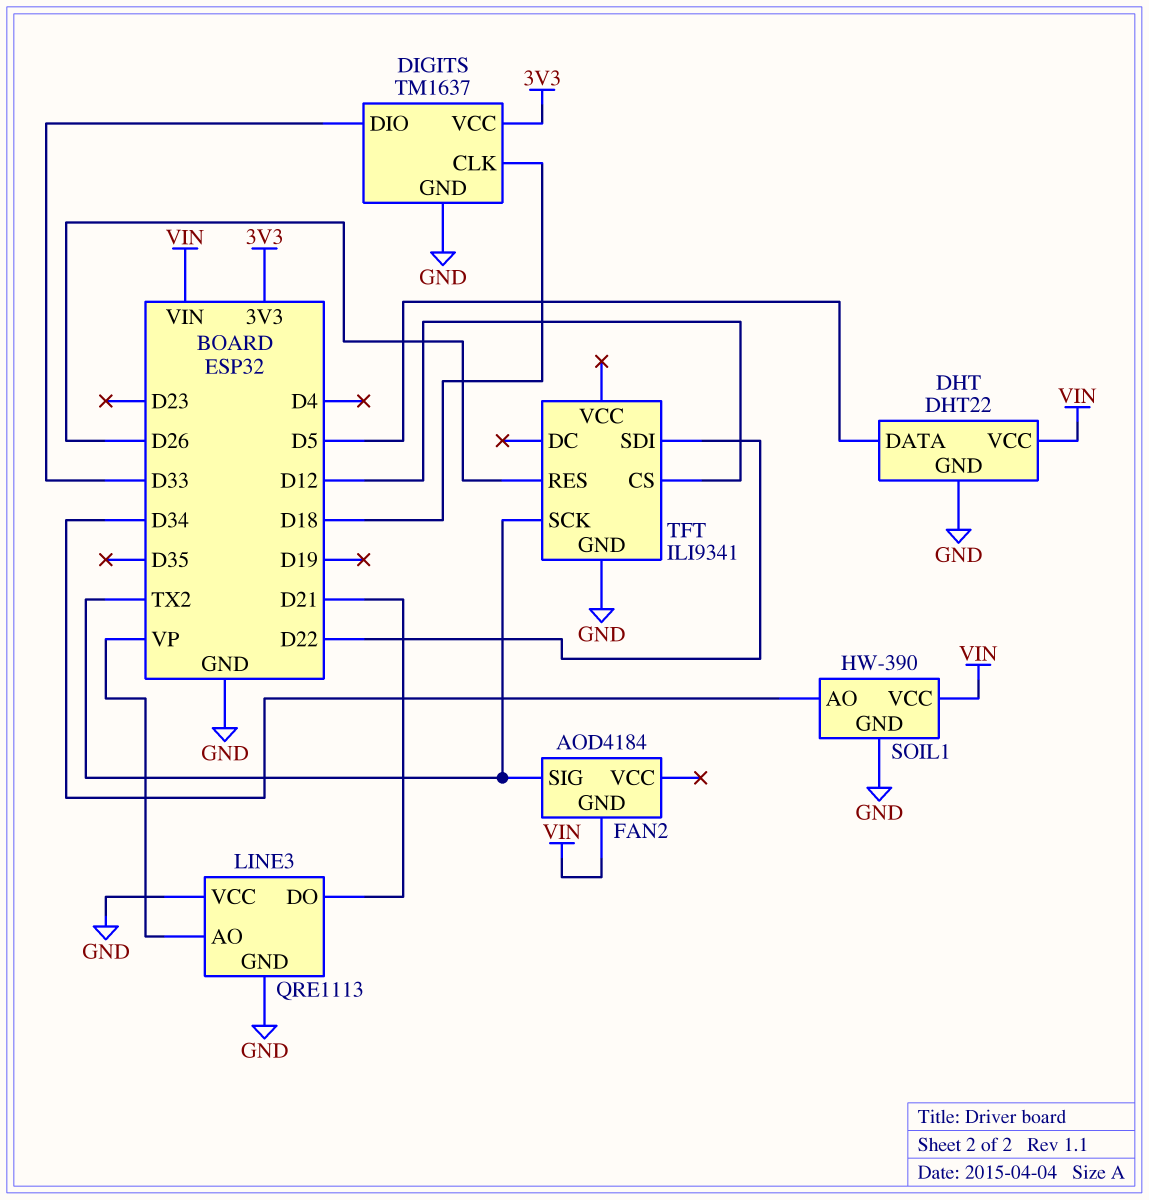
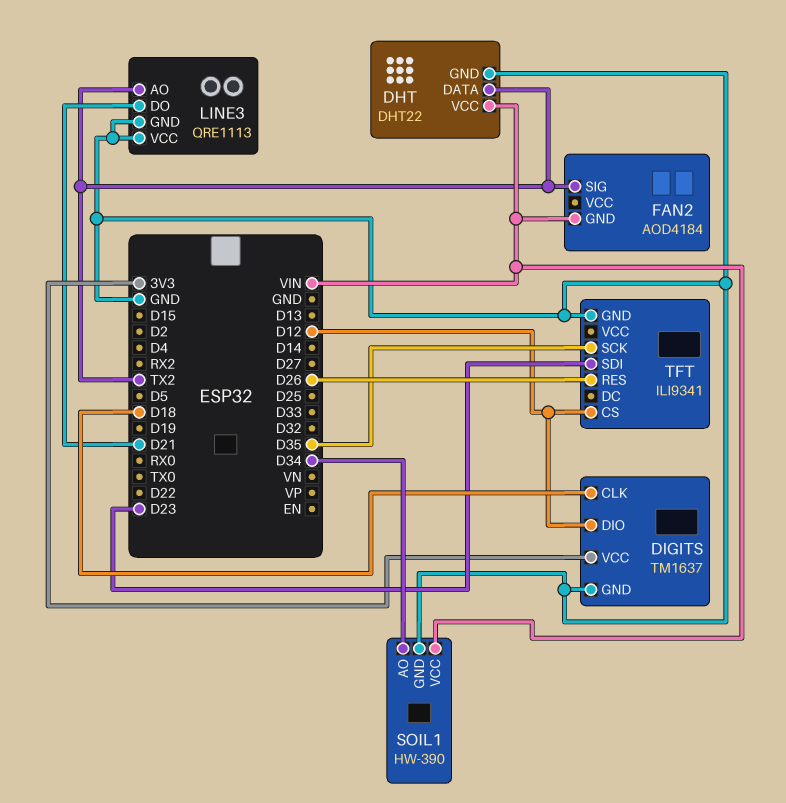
DHT pin DATA: D5 -> TX2
DIGITS pin DIO: D33 -> D12
LINE3 pin AO: VP -> TX2
TFT pin SCK: TX2 -> D35
TFT pin SDI: D22 -> D23

